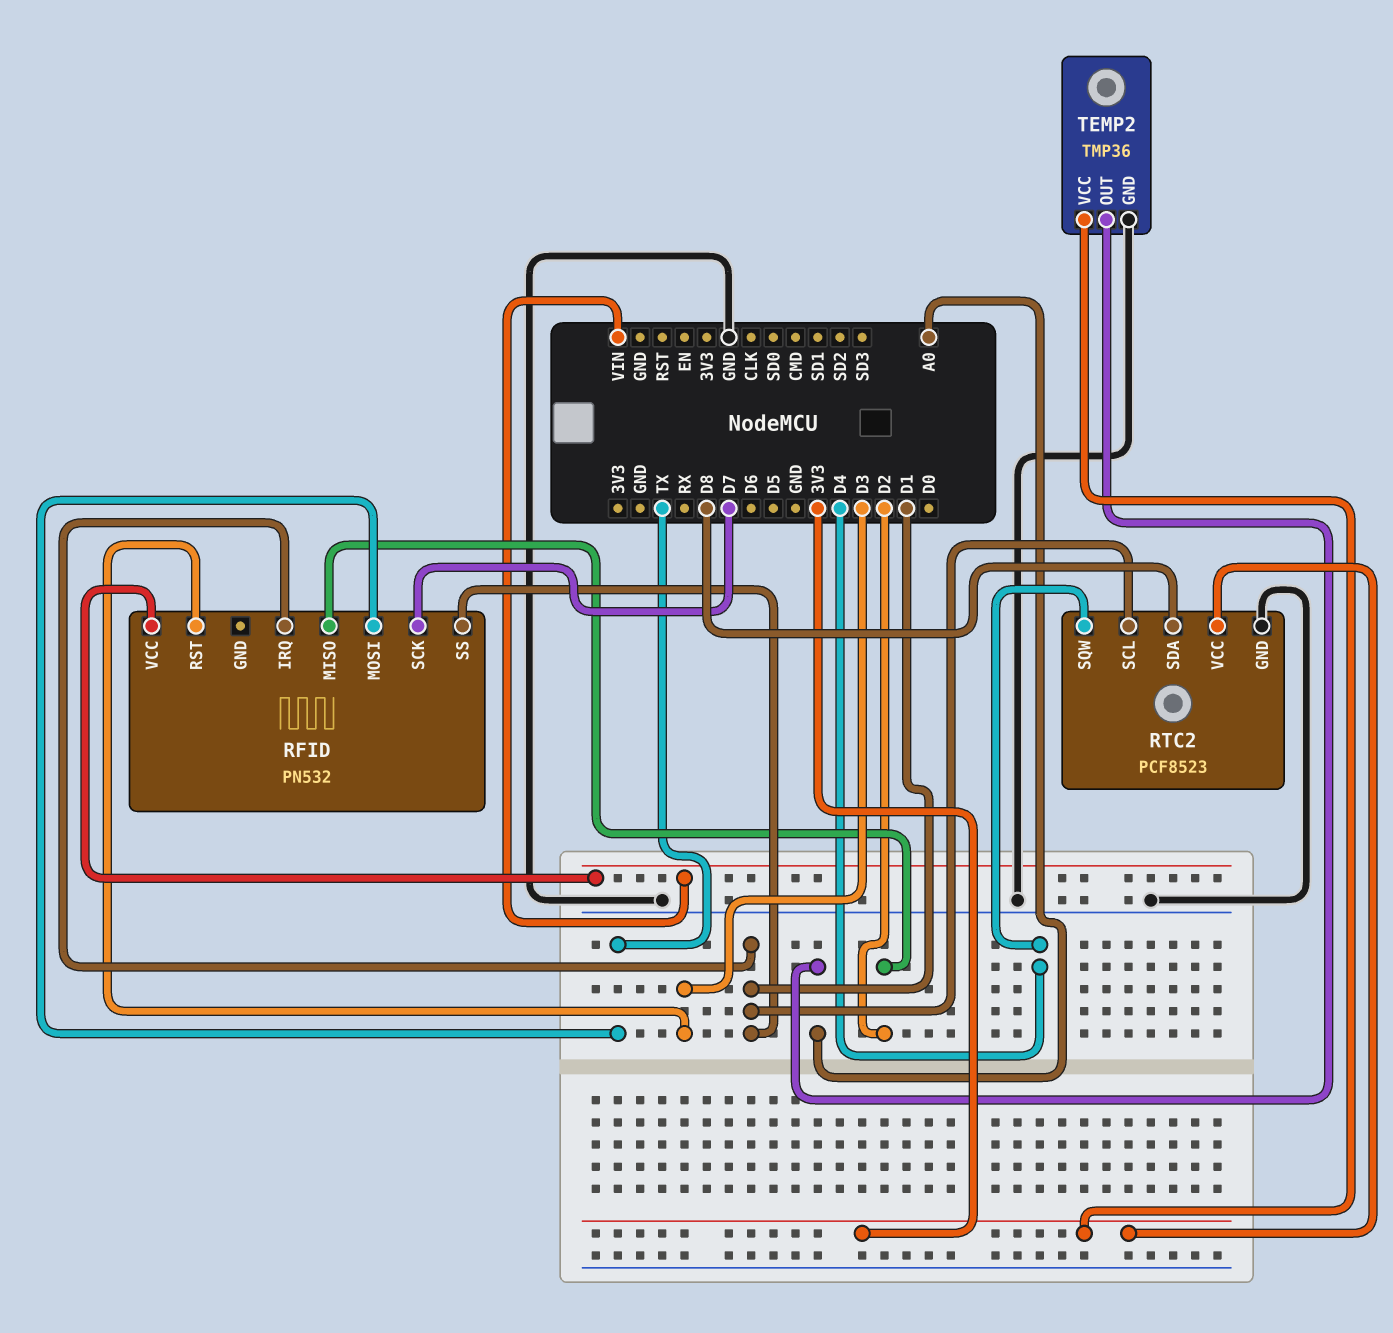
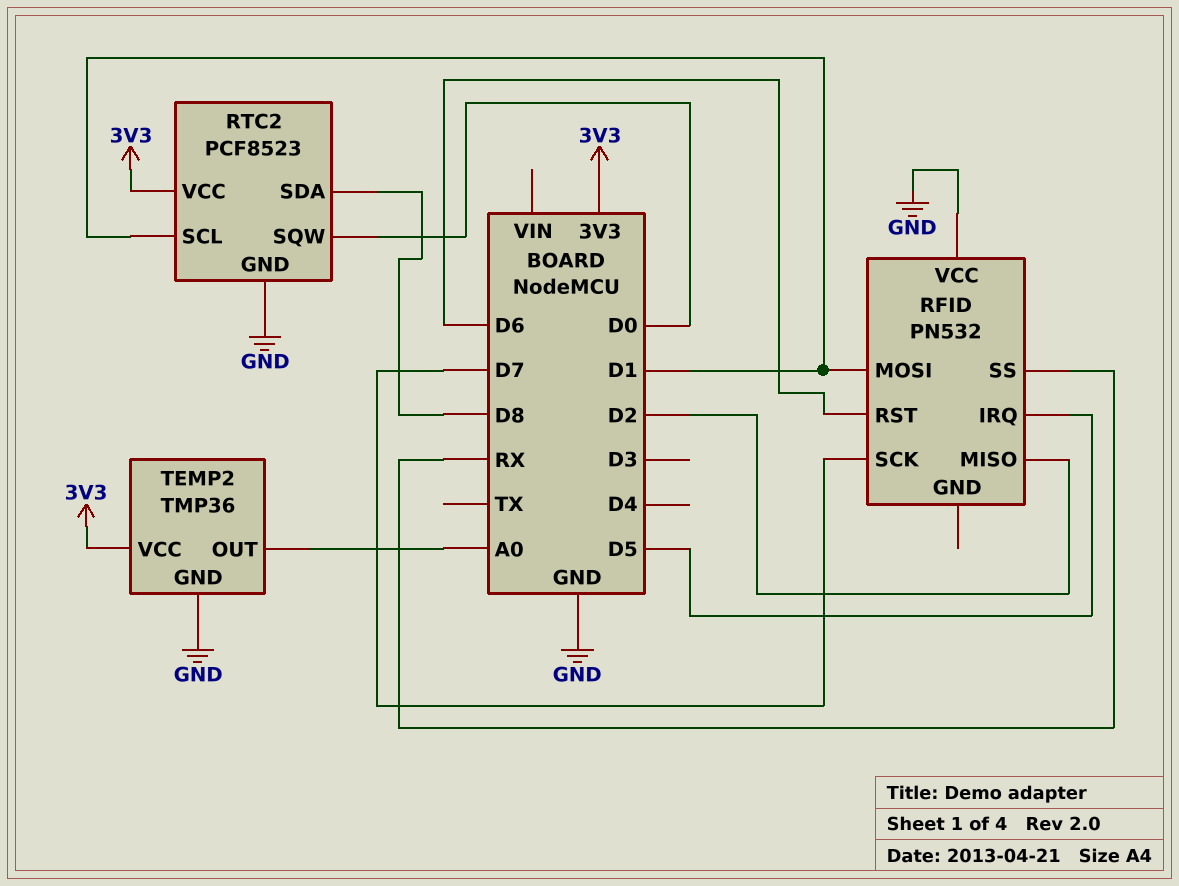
RFID pin IRQ: D1 -> D5
RFID pin MOSI: TX -> D1
RFID pin RST: D3 -> D6
RFID pin SS: D1 -> RX
RFID pin VCC: VIN -> GND
RTC2 pin SQW: D4 -> D0

